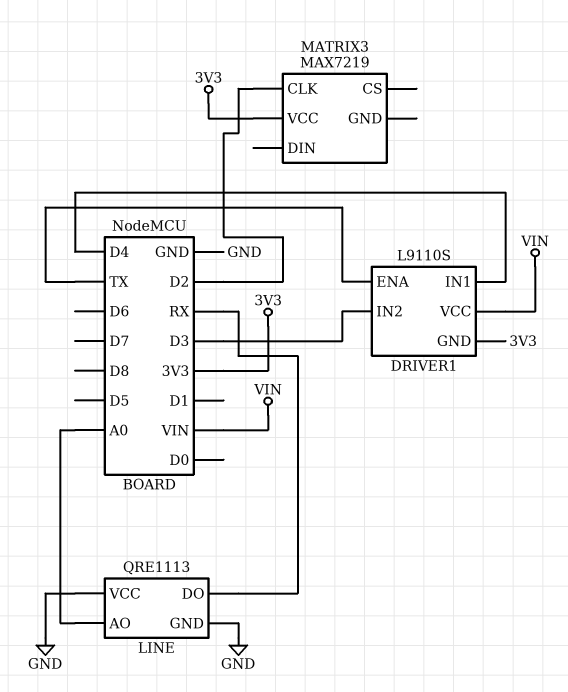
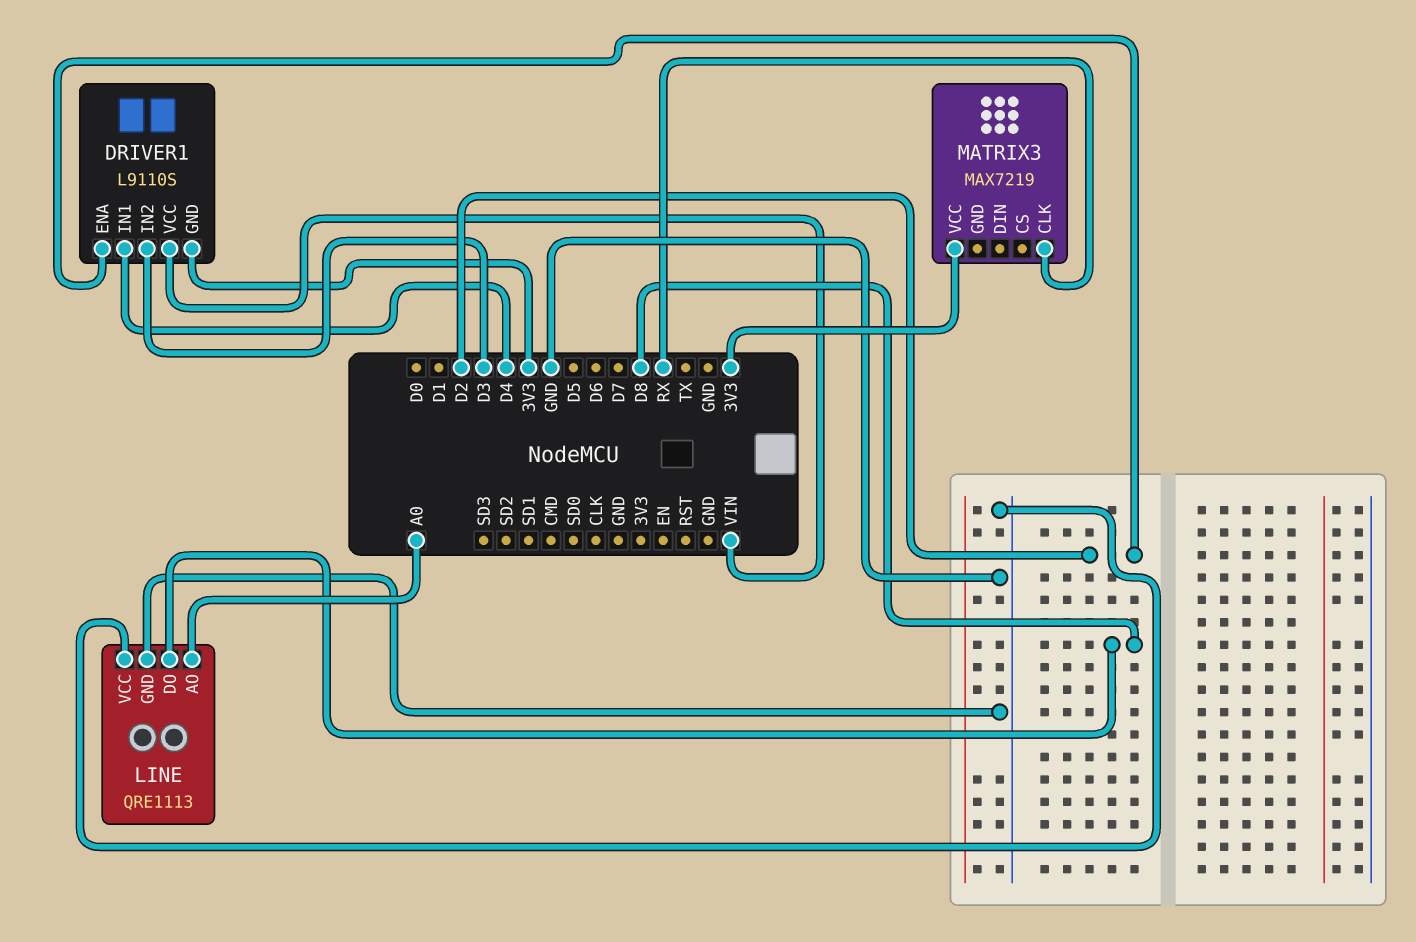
DRIVER1 pin ENA: TX -> D2
LINE pin DO: RX -> D8
MATRIX3 pin CLK: D2 -> RX

